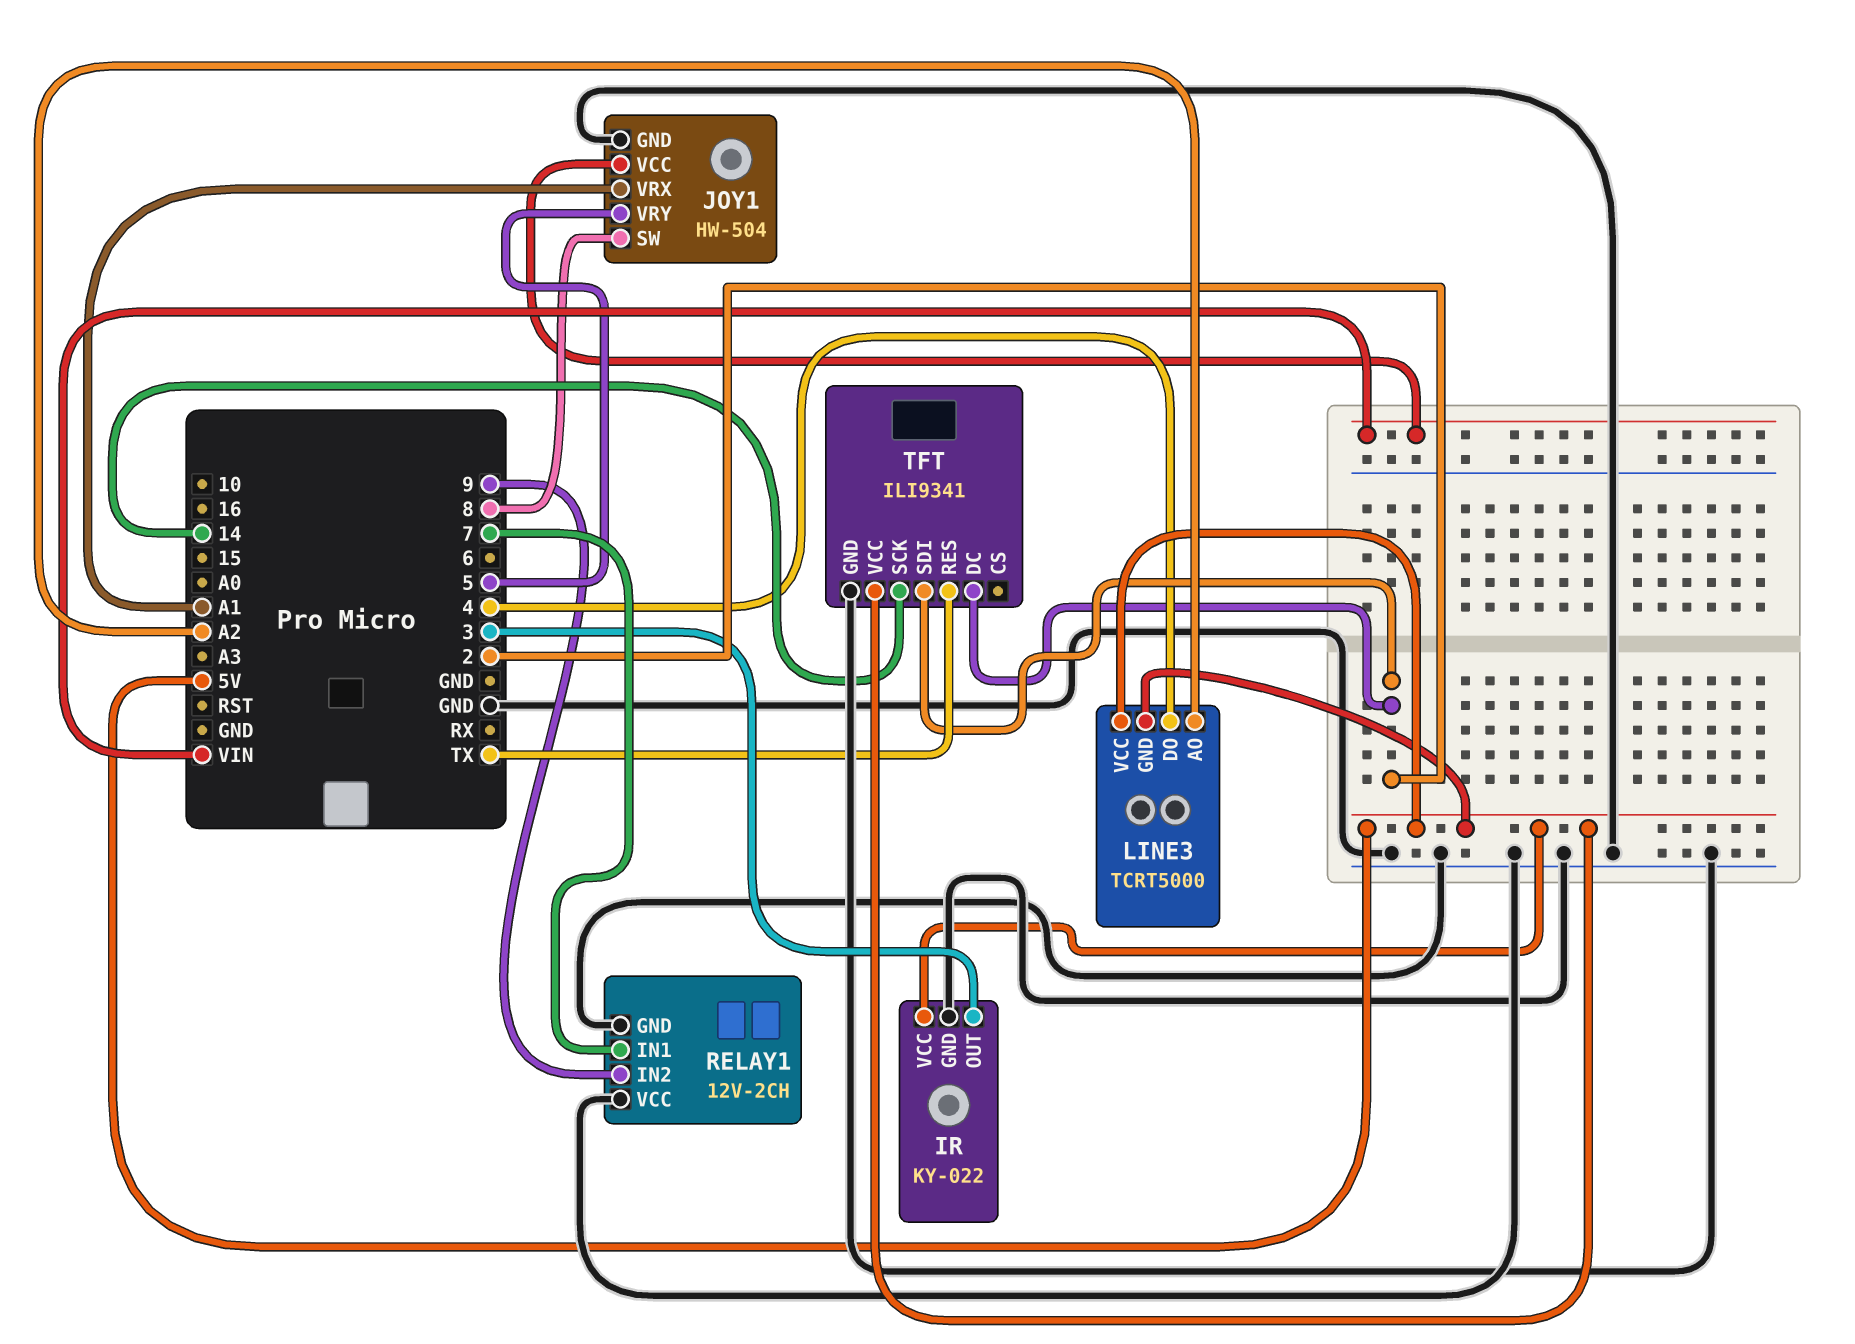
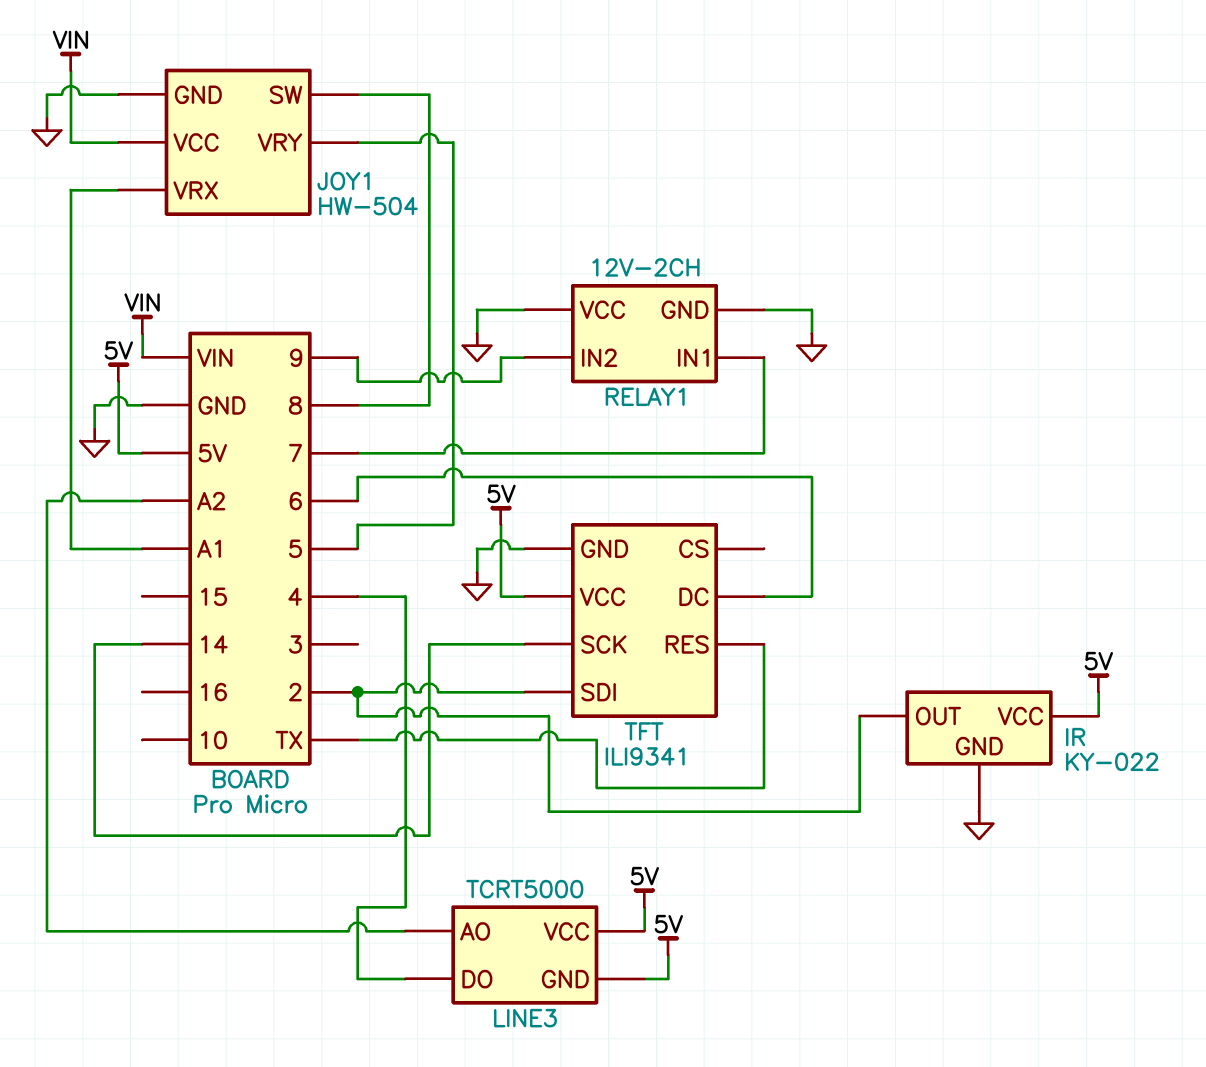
IR pin OUT: 3 -> 2
TFT pin DC: 2 -> 6

